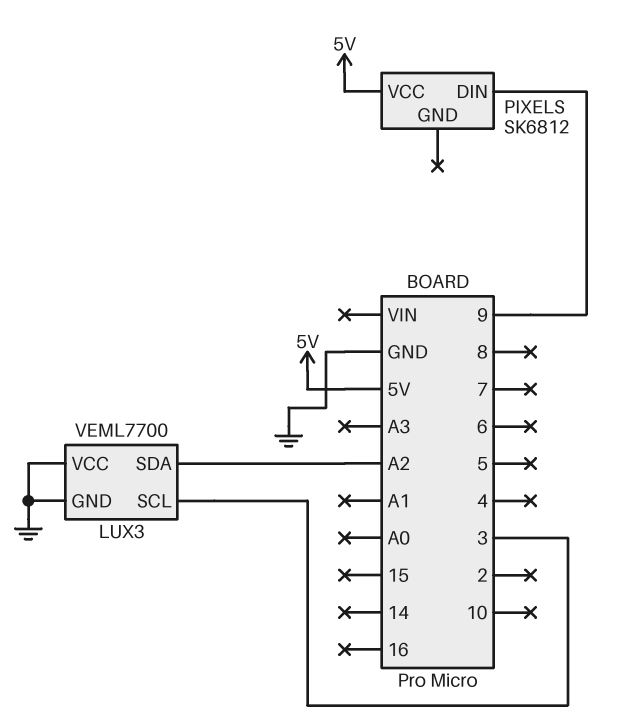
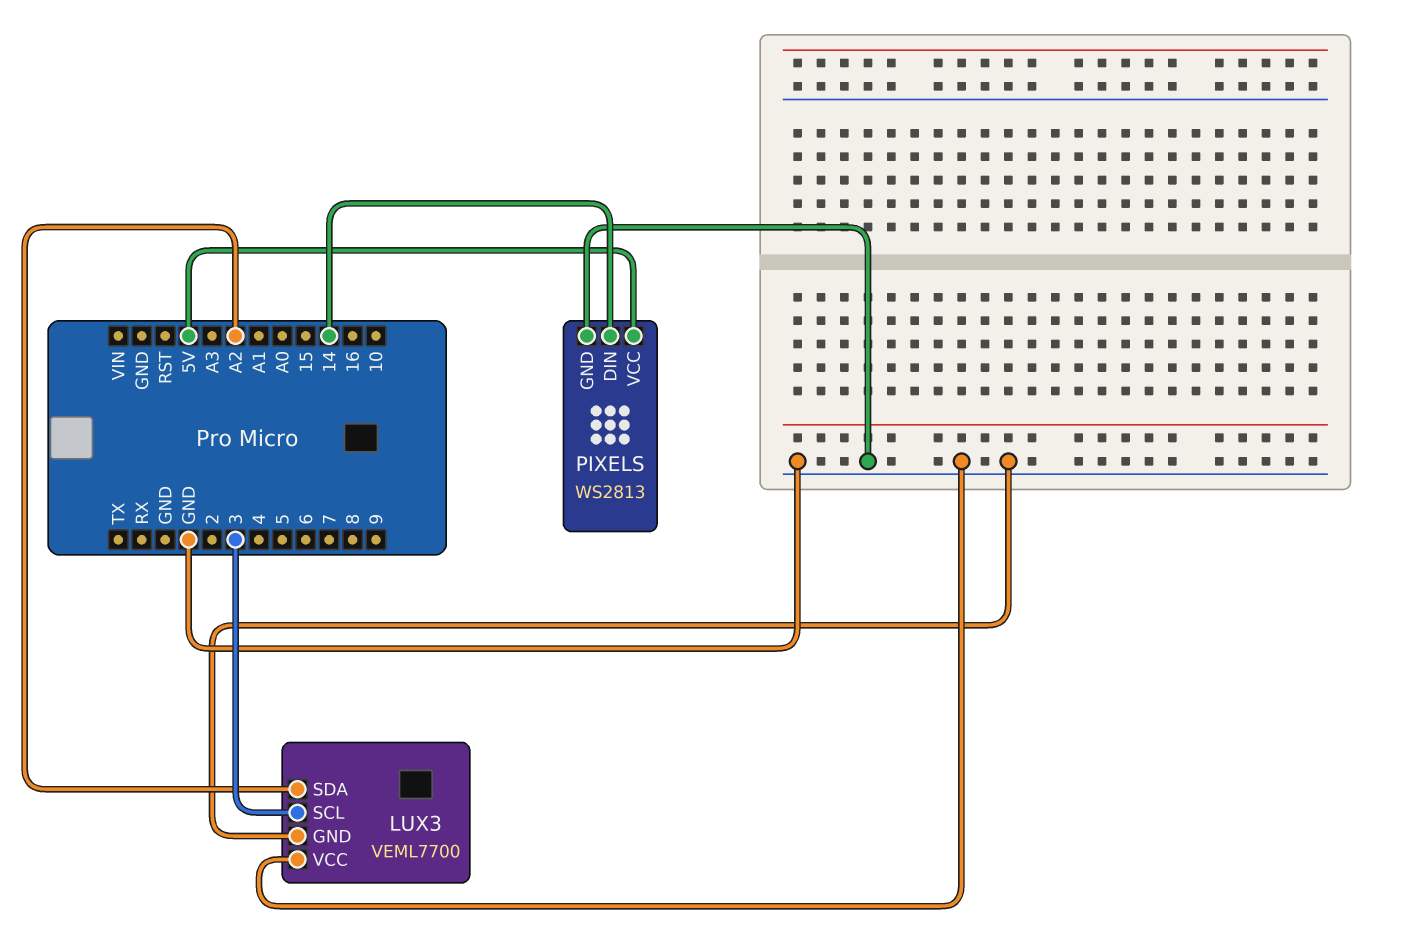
PIXELS: SK6812 -> WS2813
PIXELS pin DIN: 9 -> 14
PIXELS pin GND: none -> GND

